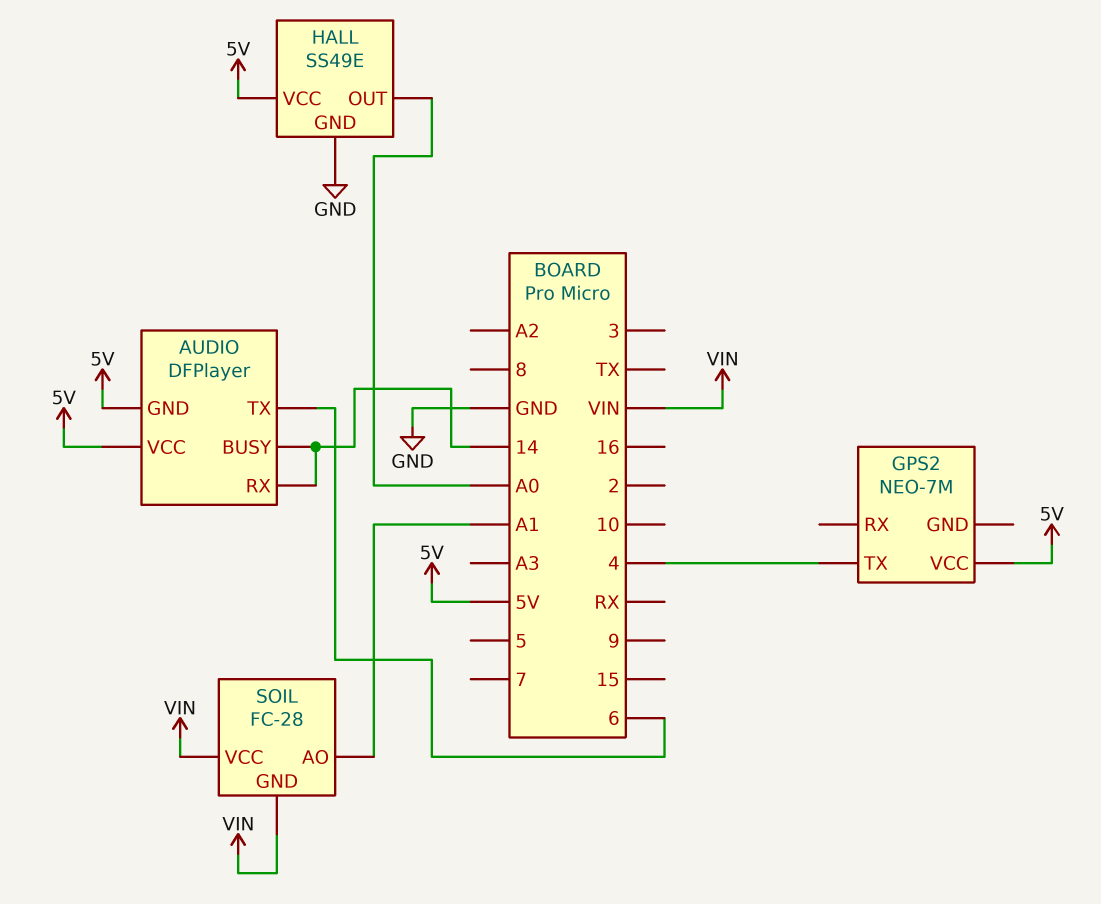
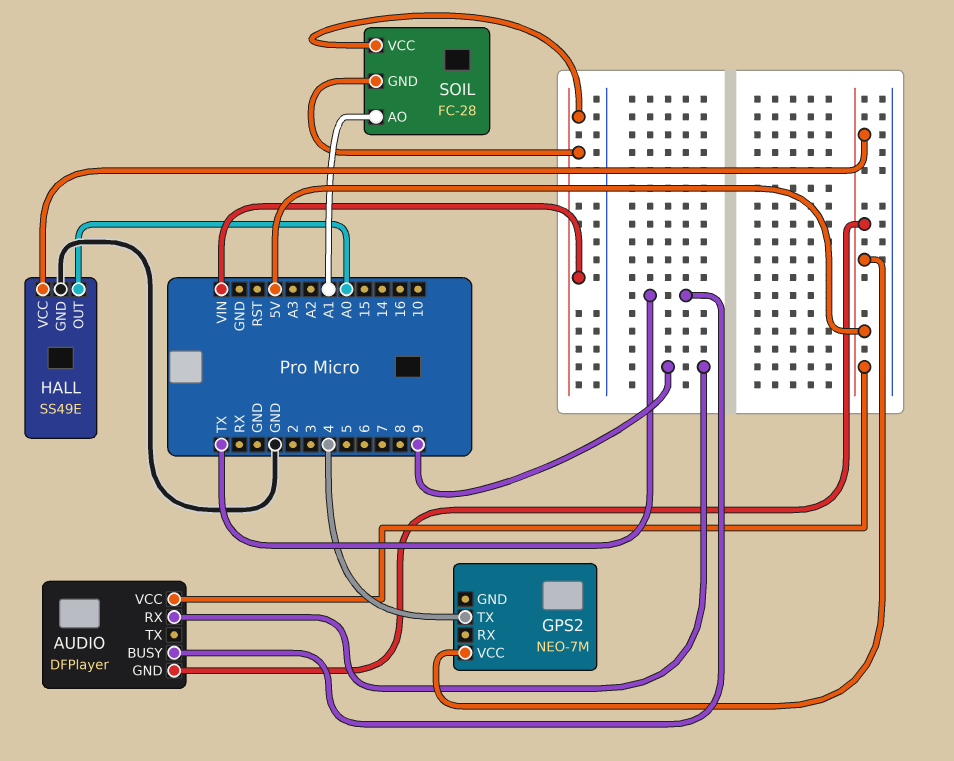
AUDIO pin BUSY: 14 -> TX
AUDIO pin RX: 14 -> 9
AUDIO pin TX: 6 -> none

